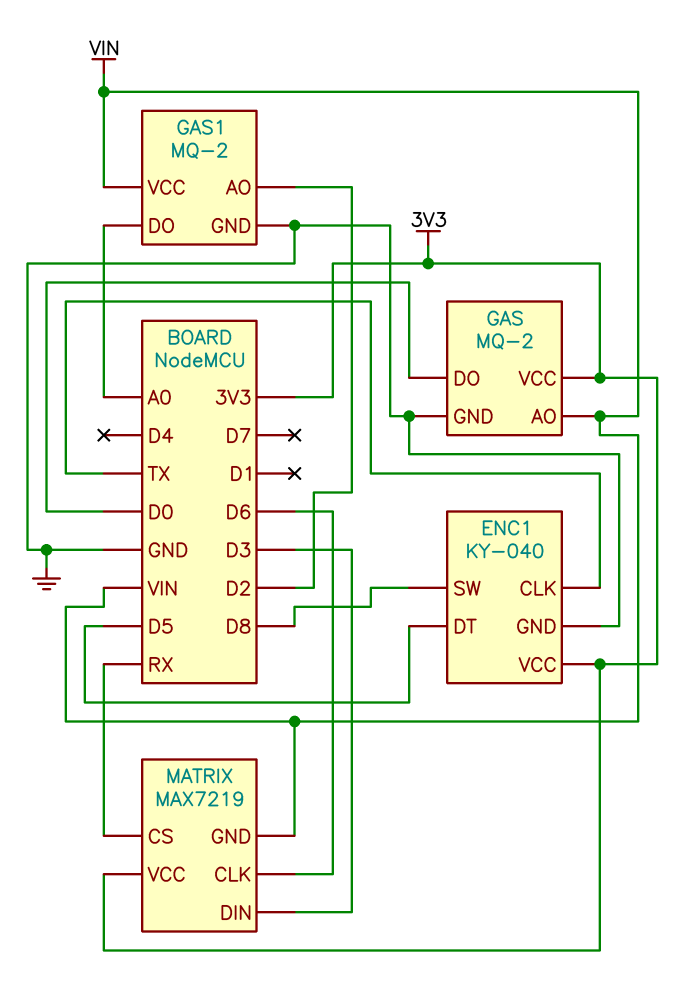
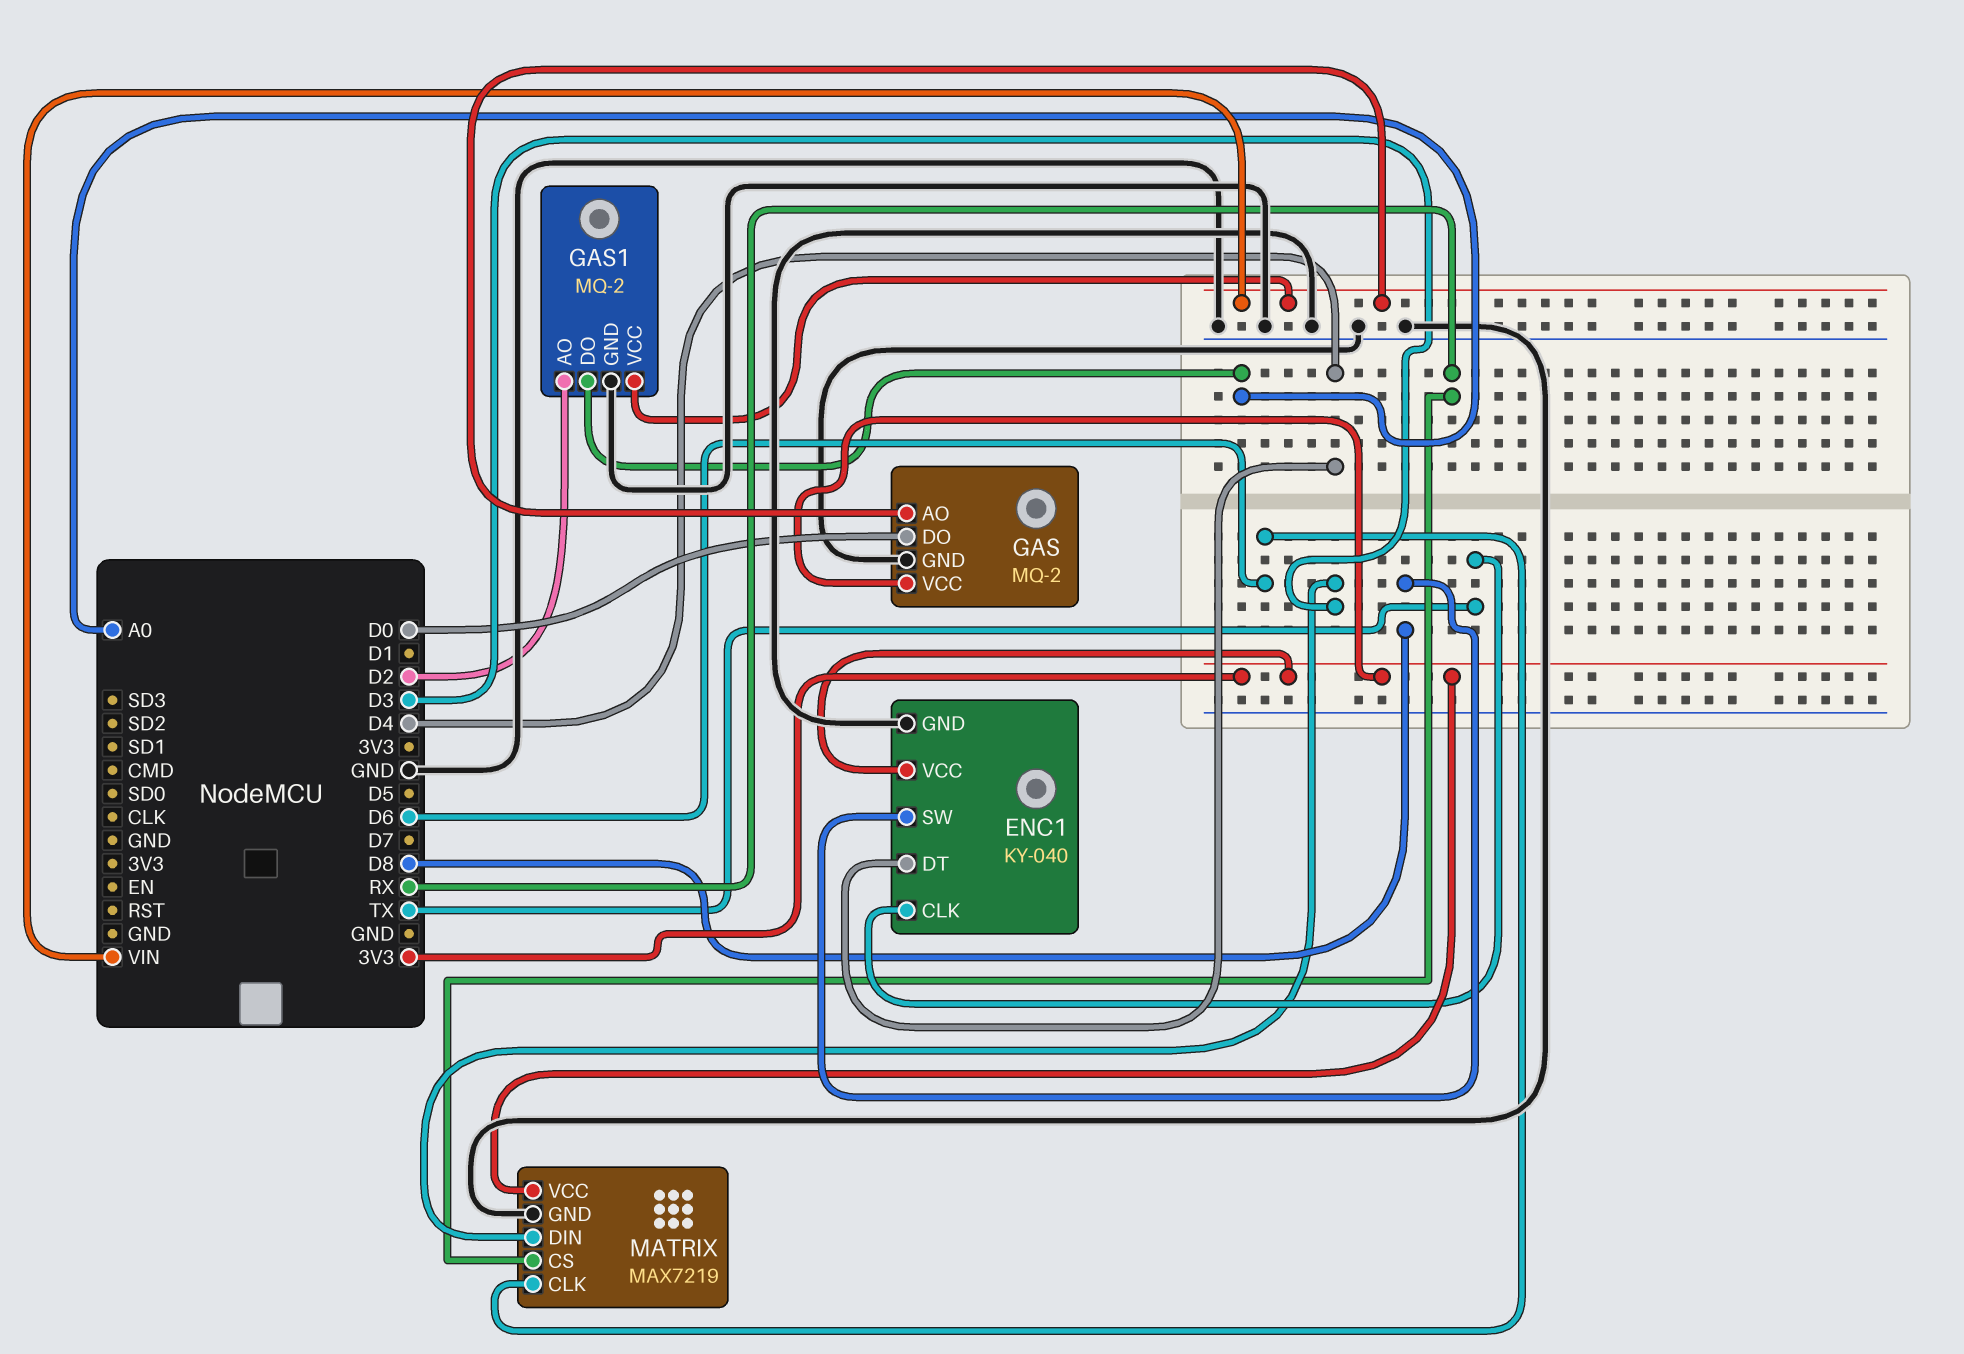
ENC1 pin DT: D5 -> D4
MATRIX pin GND: VIN -> GND

